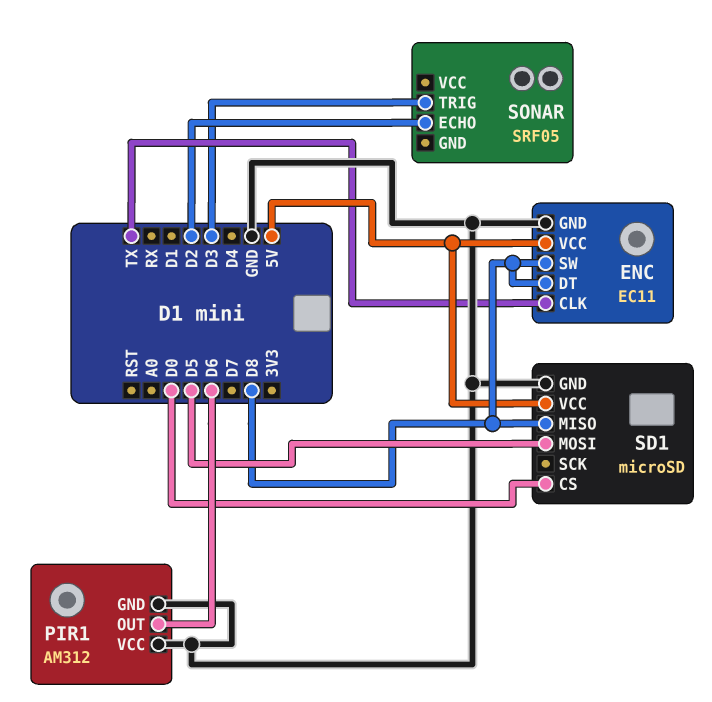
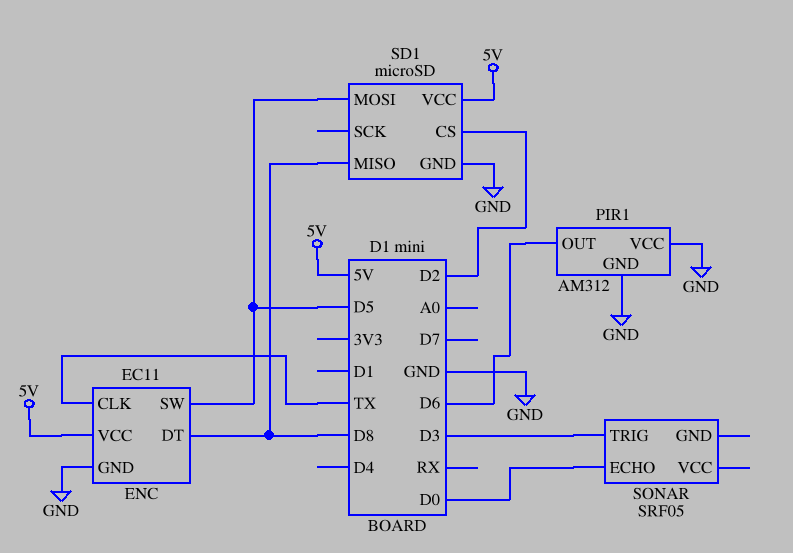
ENC pin SW: D8 -> D5
SD1 pin CS: D0 -> D2
SONAR pin ECHO: D2 -> D0

